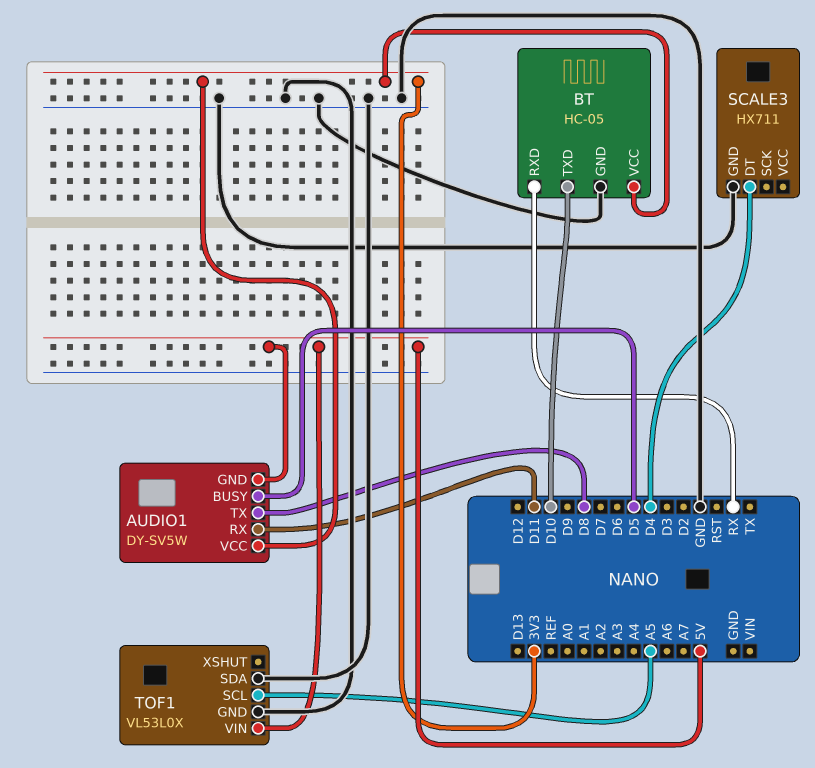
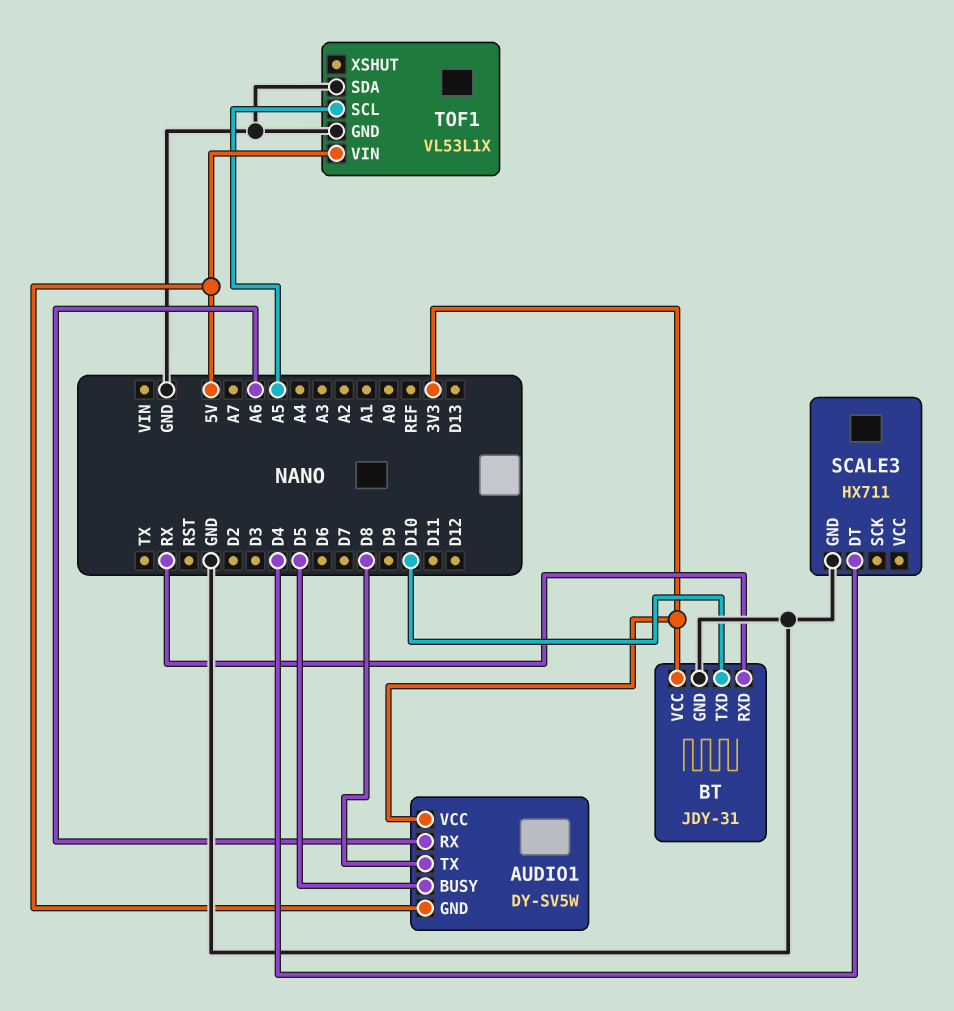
AUDIO1 pin RX: D11 -> A6
BT: HC-05 -> JDY-31
TOF1: VL53L0X -> VL53L1X

